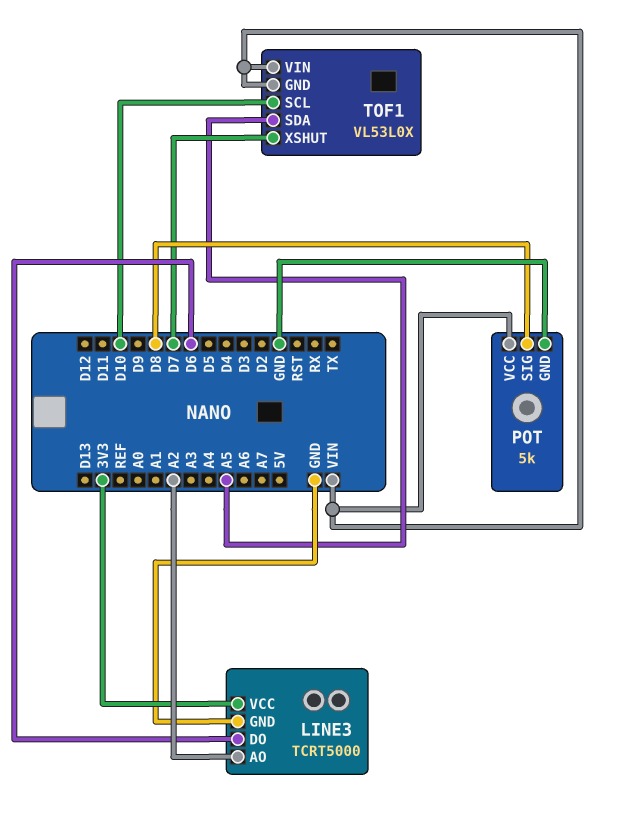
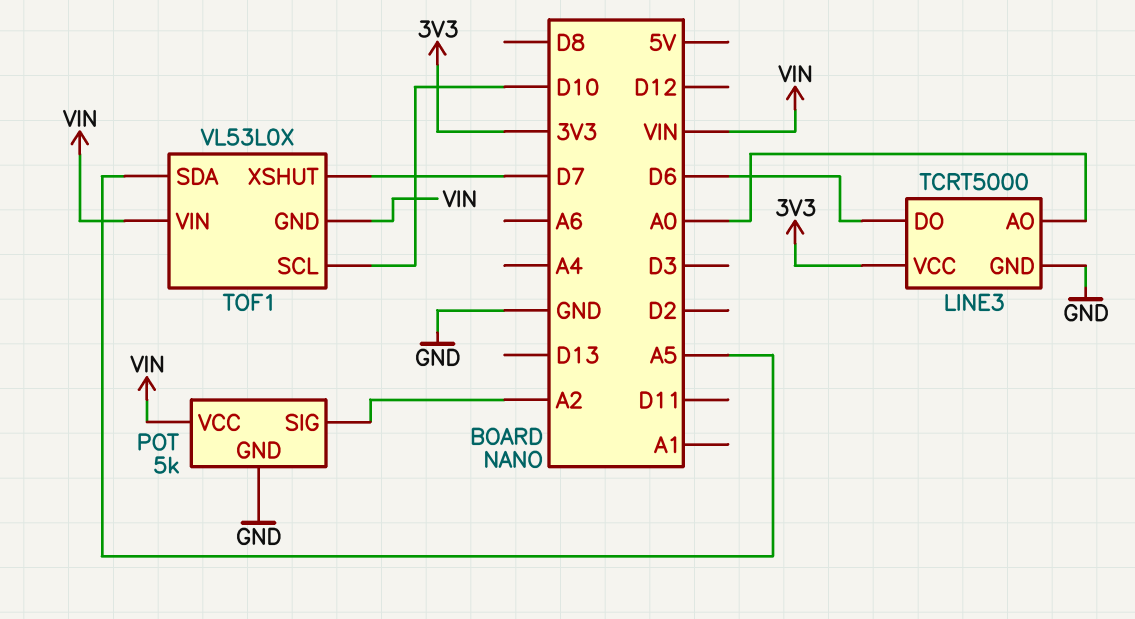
LINE3 pin AO: A2 -> A0
POT pin SIG: D8 -> A2

